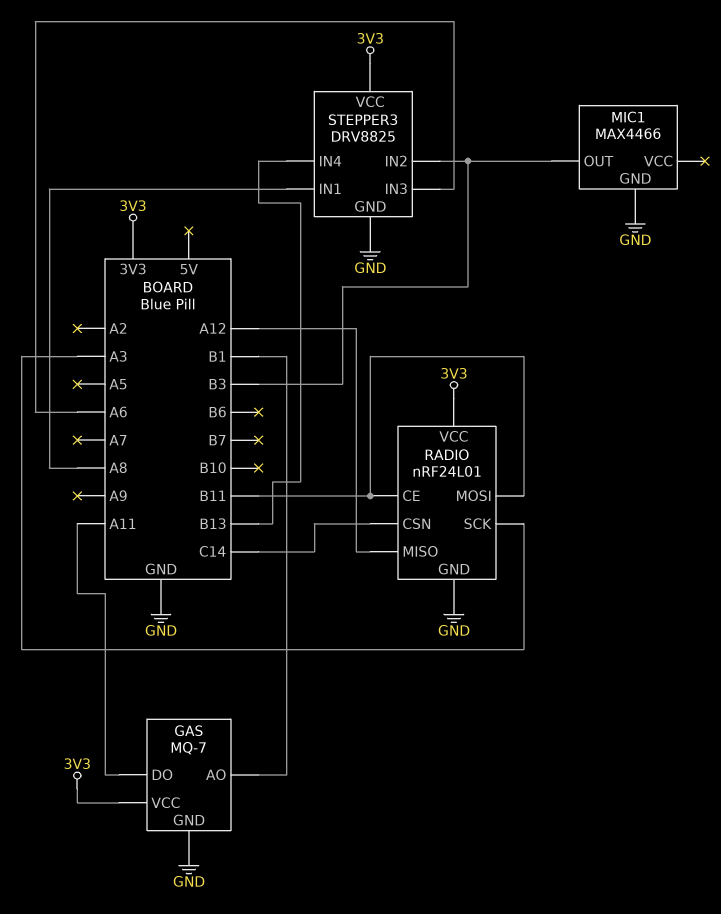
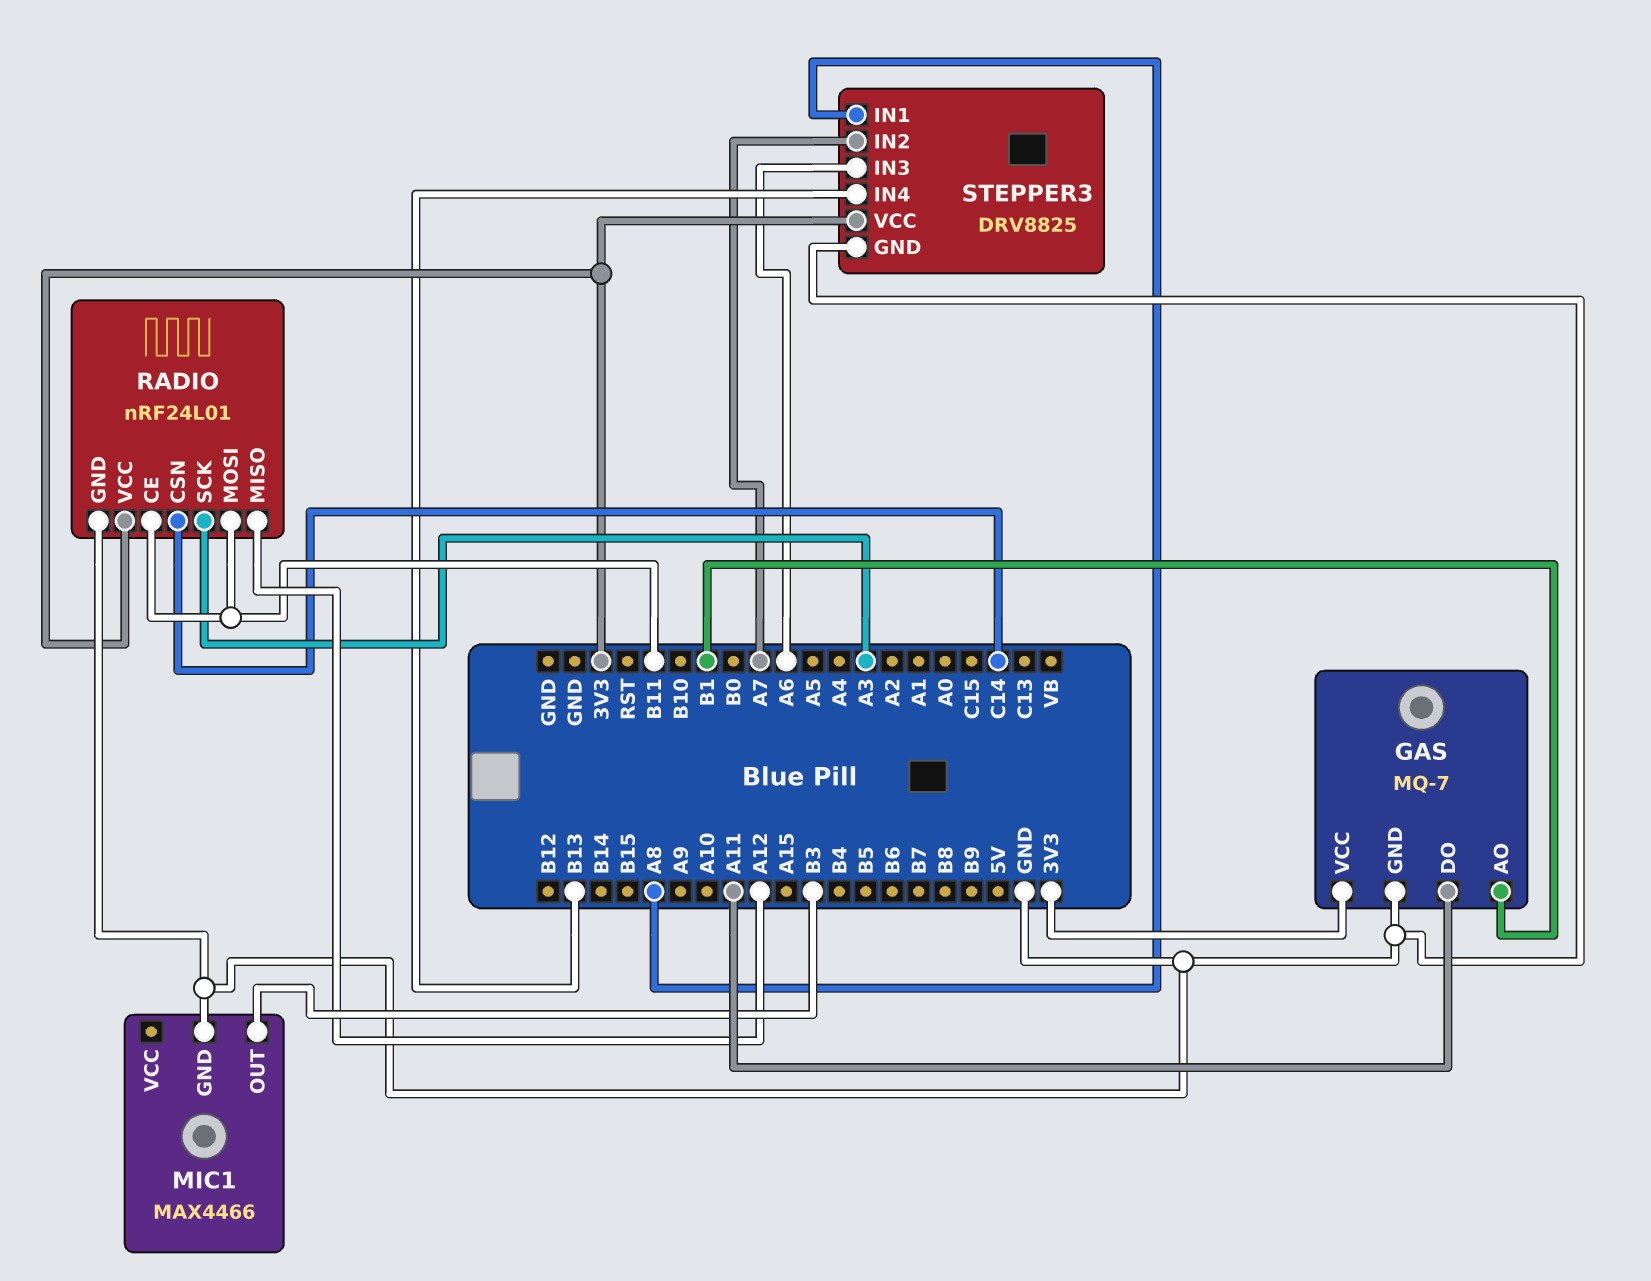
STEPPER3 pin IN2: B3 -> A7

